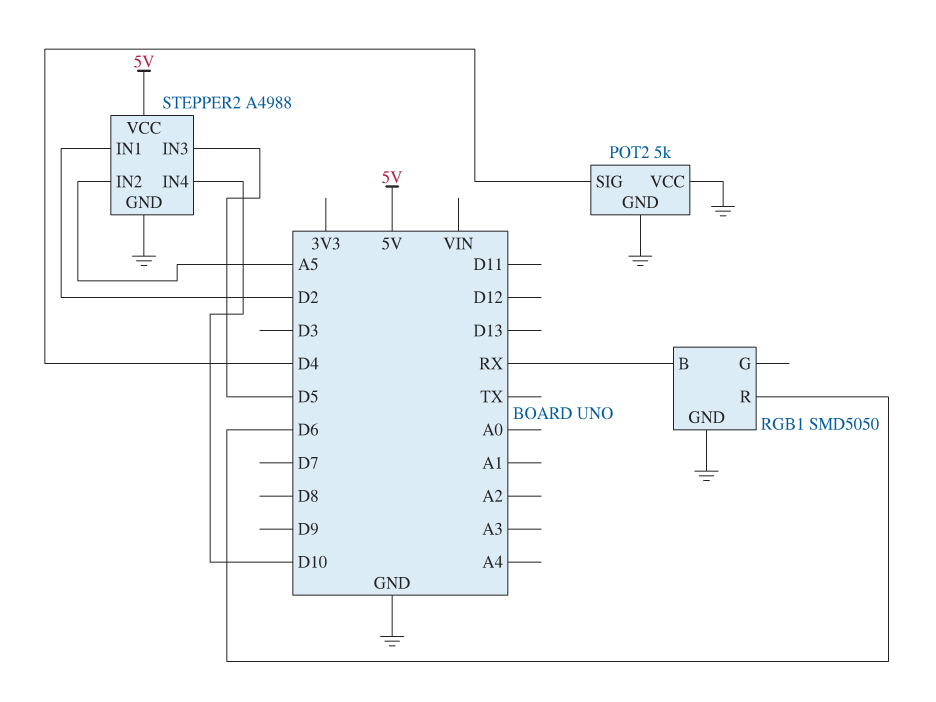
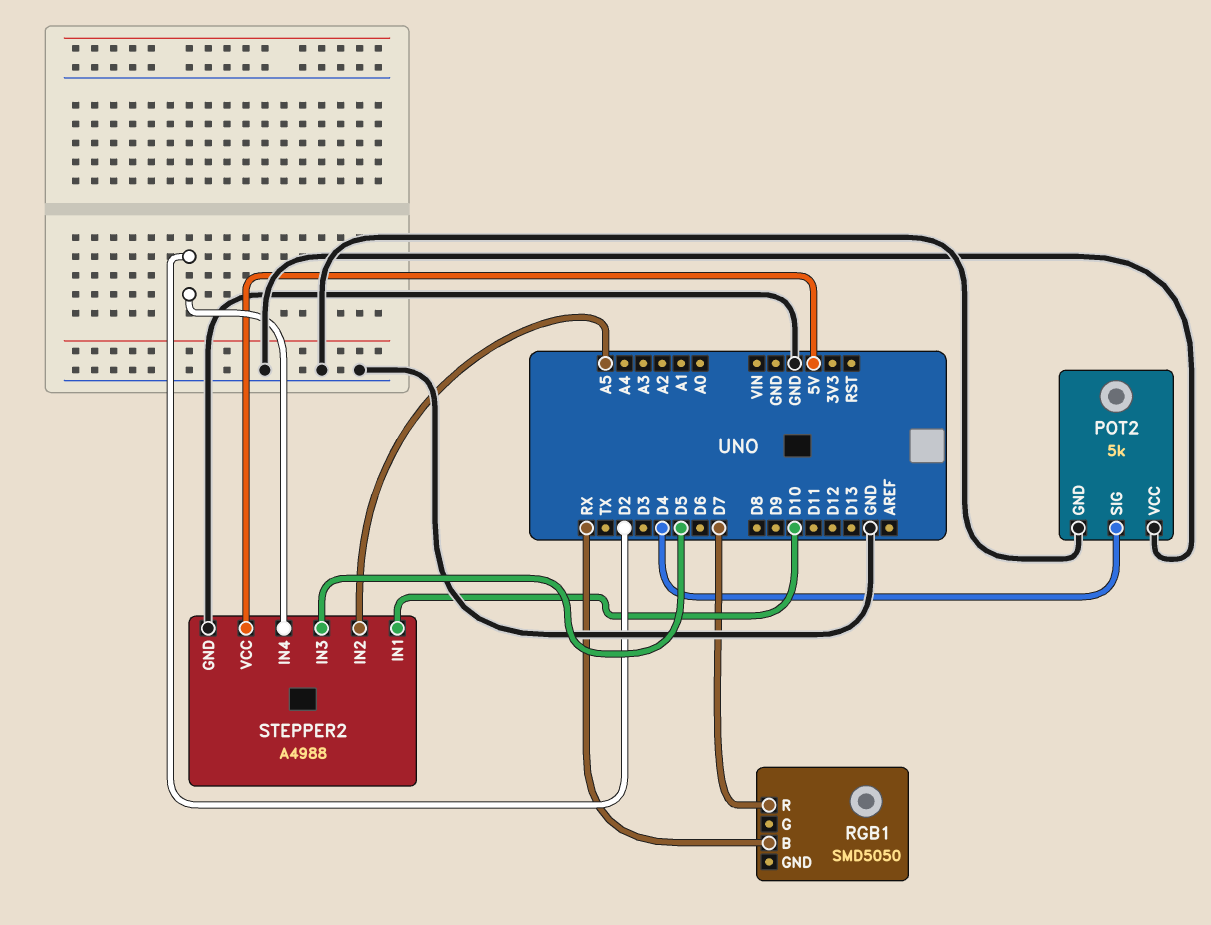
RGB1 pin GND: GND -> none
RGB1 pin R: D6 -> D7
STEPPER2 pin IN1: D2 -> D10
STEPPER2 pin IN4: D10 -> D2

